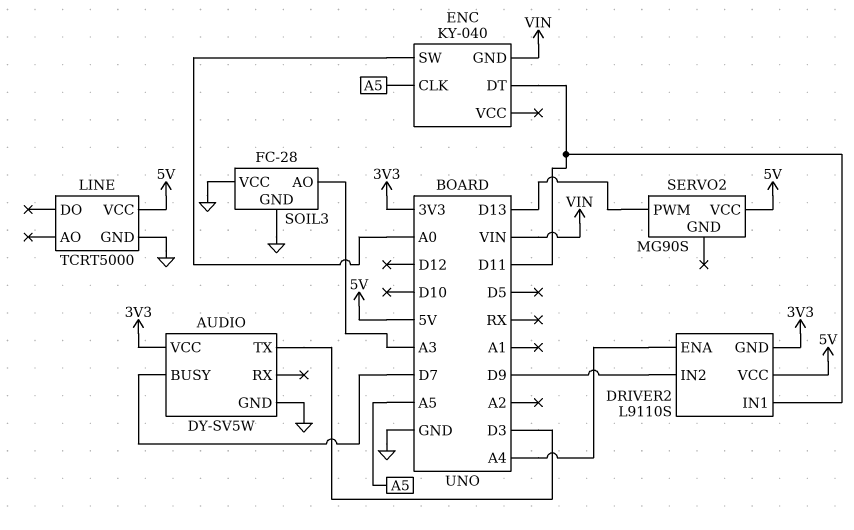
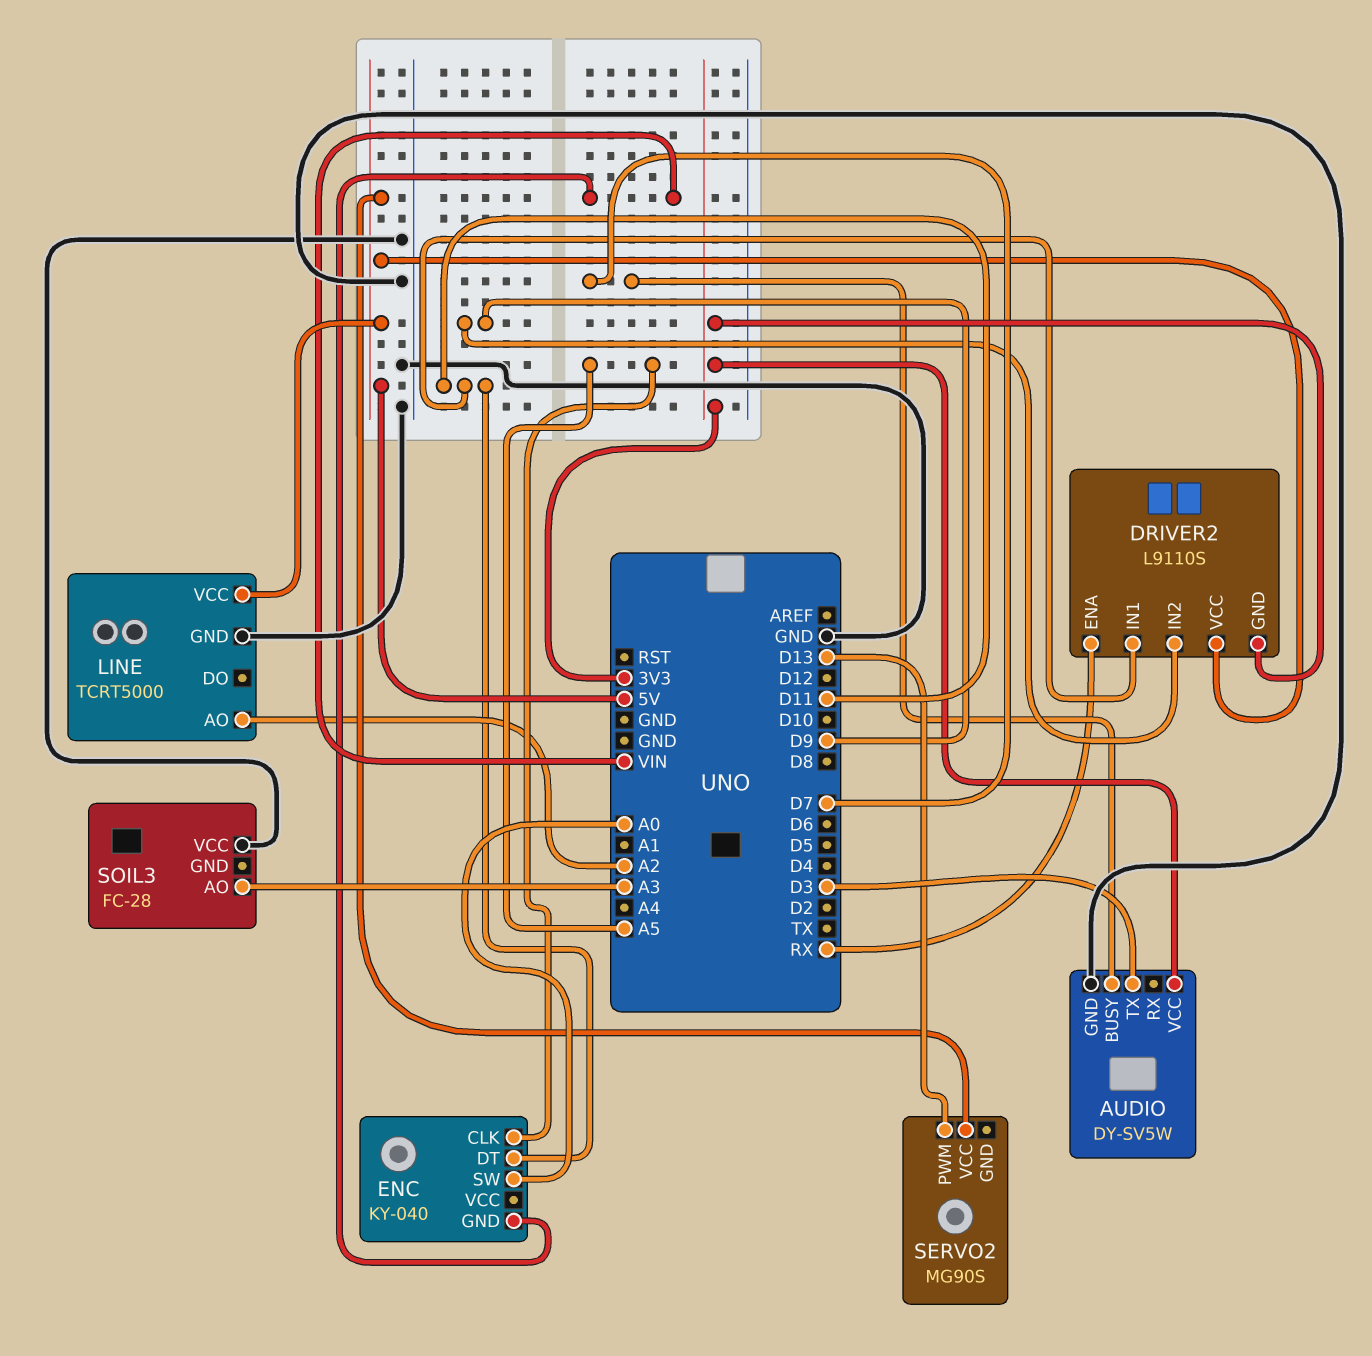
DRIVER2 pin ENA: A4 -> RX
LINE pin AO: none -> A2
SOIL3 pin GND: GND -> none

